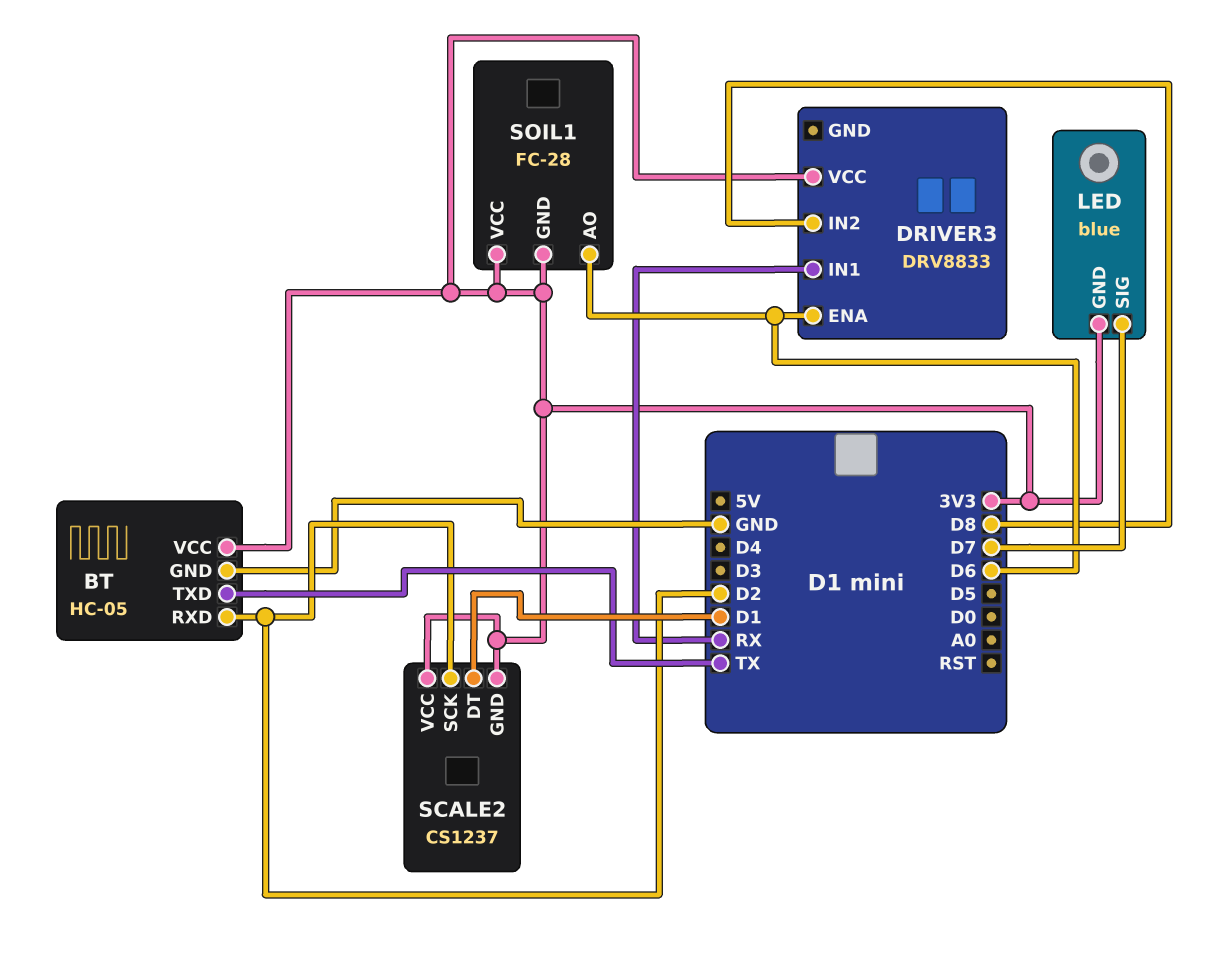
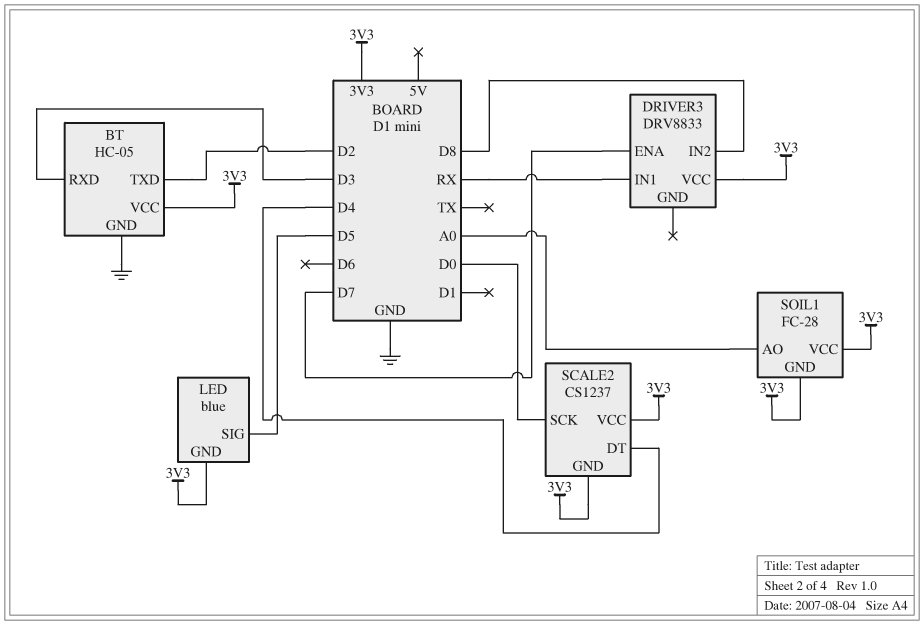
BT pin RXD: D2 -> D3
BT pin TXD: TX -> D2
DRIVER3 pin ENA: D6 -> D7
LED pin SIG: D7 -> D5
SCALE2 pin DT: D1 -> D4
SCALE2 pin SCK: D2 -> D0
SOIL1 pin AO: D6 -> A0

